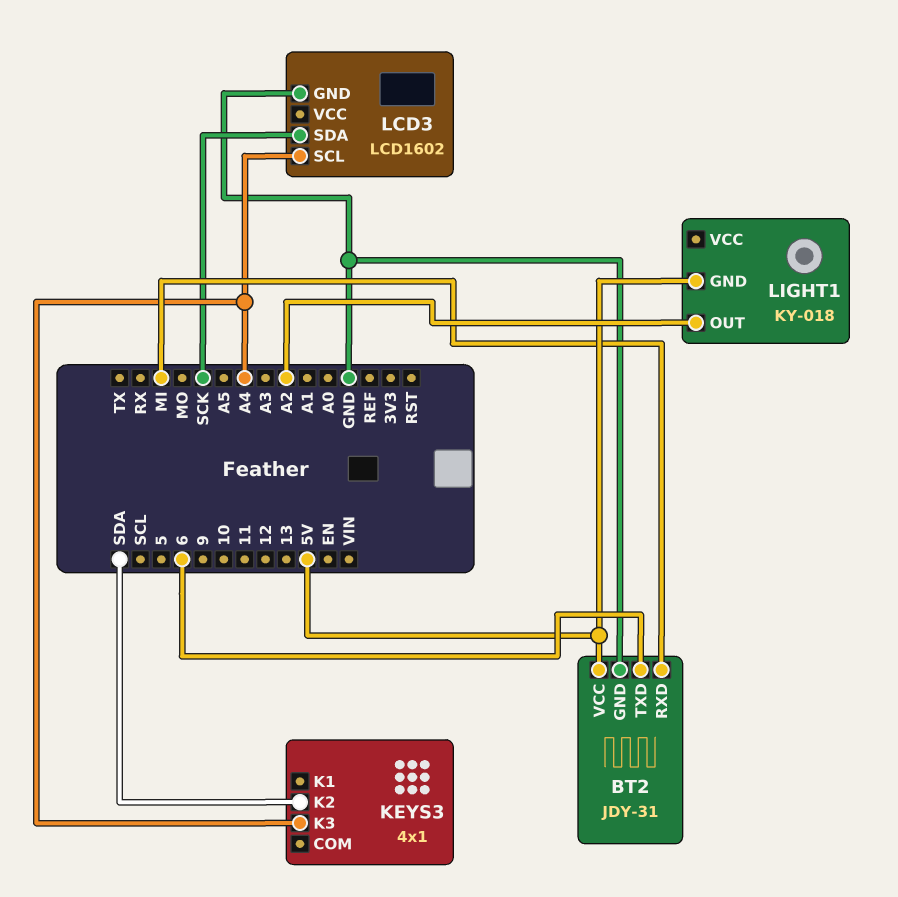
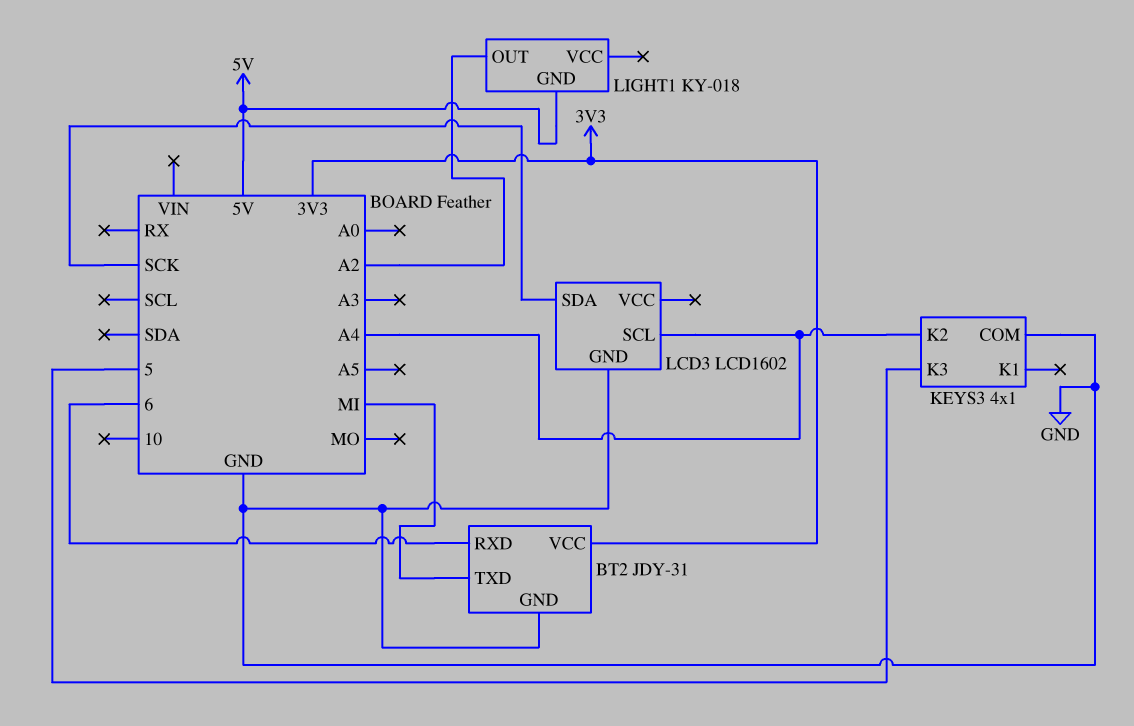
BT2 pin RXD: MI -> 6
BT2 pin TXD: 6 -> MI
BT2 pin VCC: 5V -> 3V3
KEYS3 pin COM: none -> GND
KEYS3 pin K2: SDA -> A4
KEYS3 pin K3: A4 -> 5

